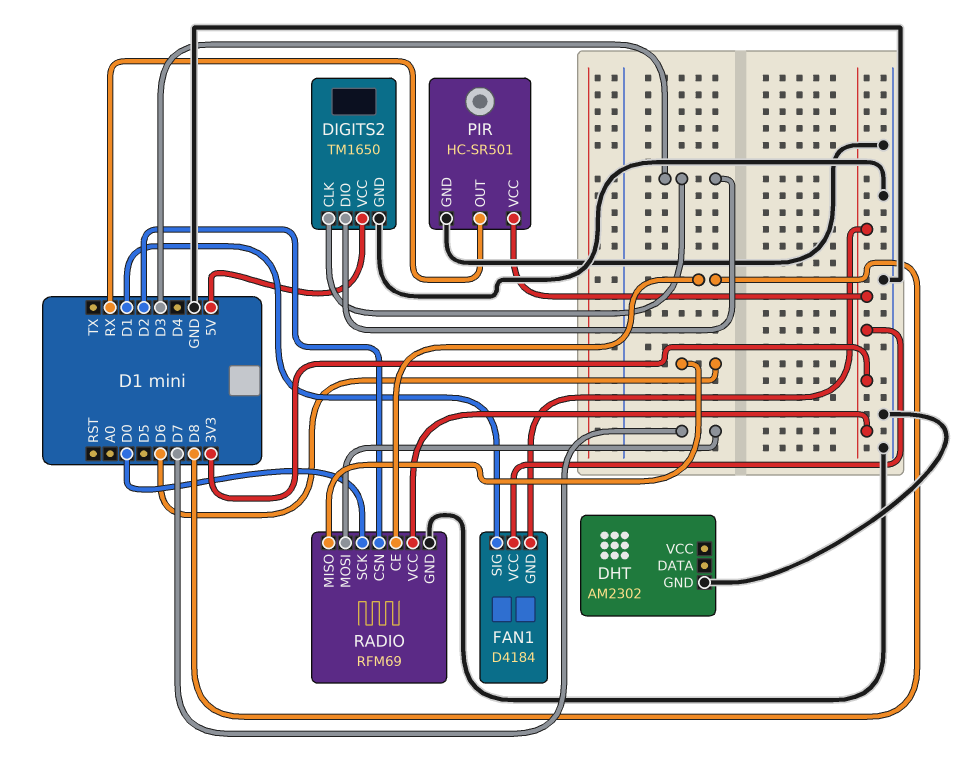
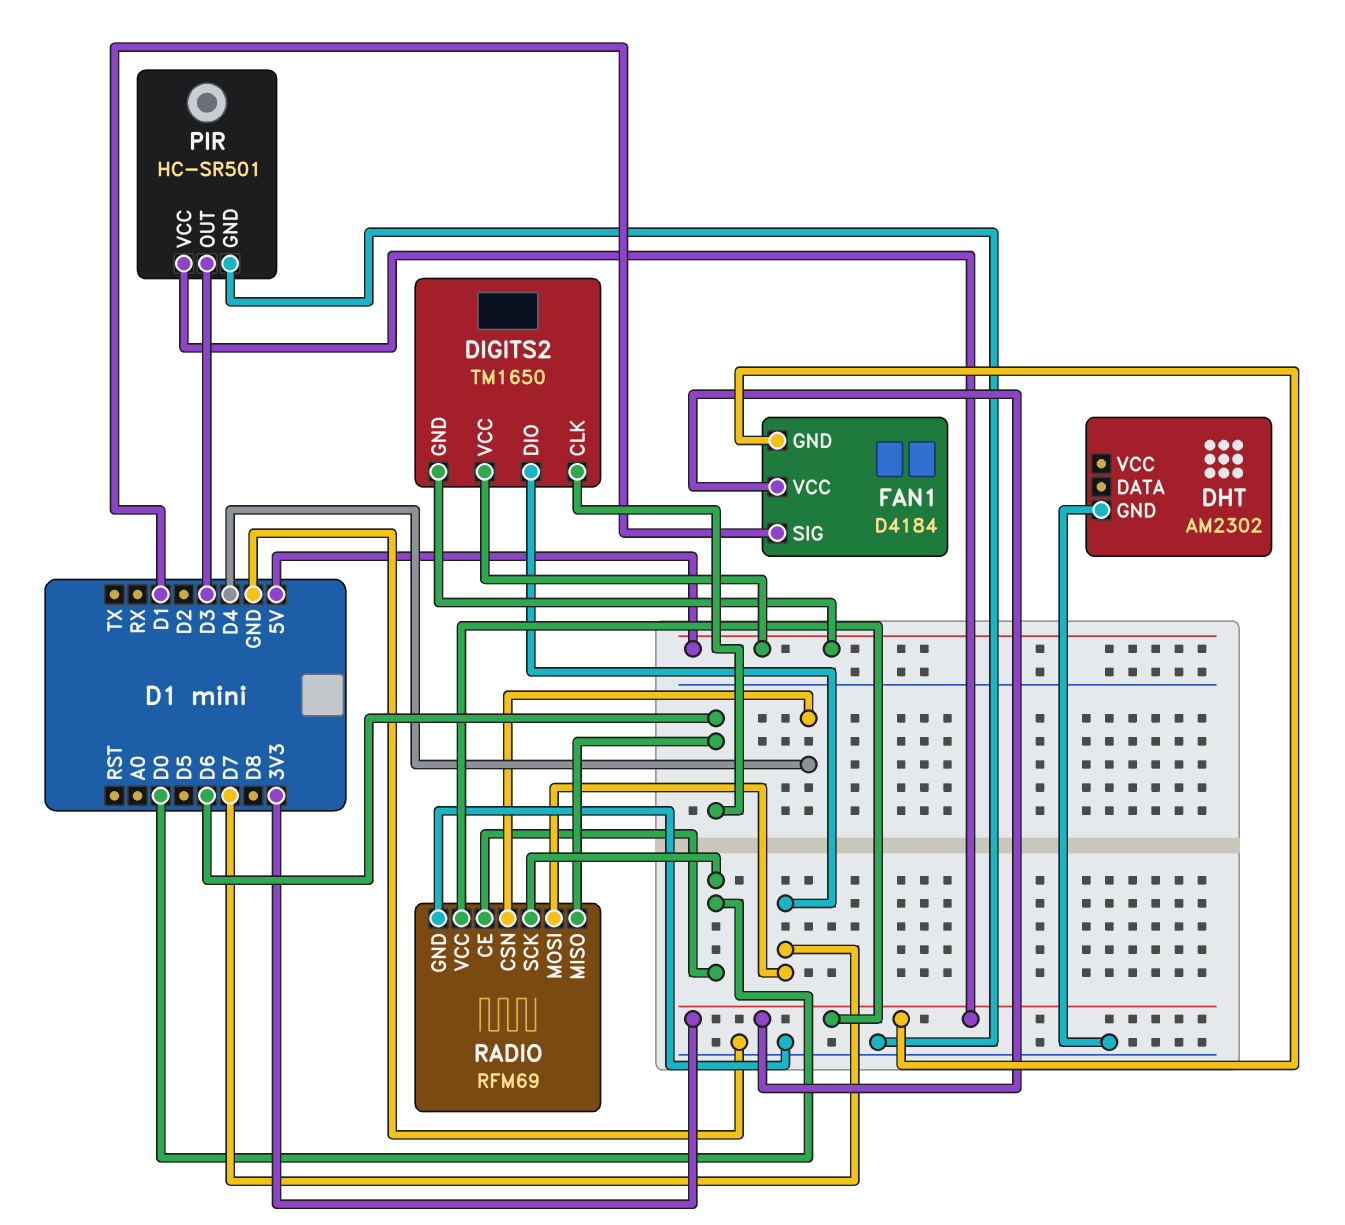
DIGITS2 pin CLK: D3 -> D6
DIGITS2 pin DIO: D3 -> D7
DIGITS2 pin GND: GND -> 5V
PIR pin OUT: RX -> D3
RADIO pin CE: D8 -> D0
RADIO pin CSN: D2 -> D4

